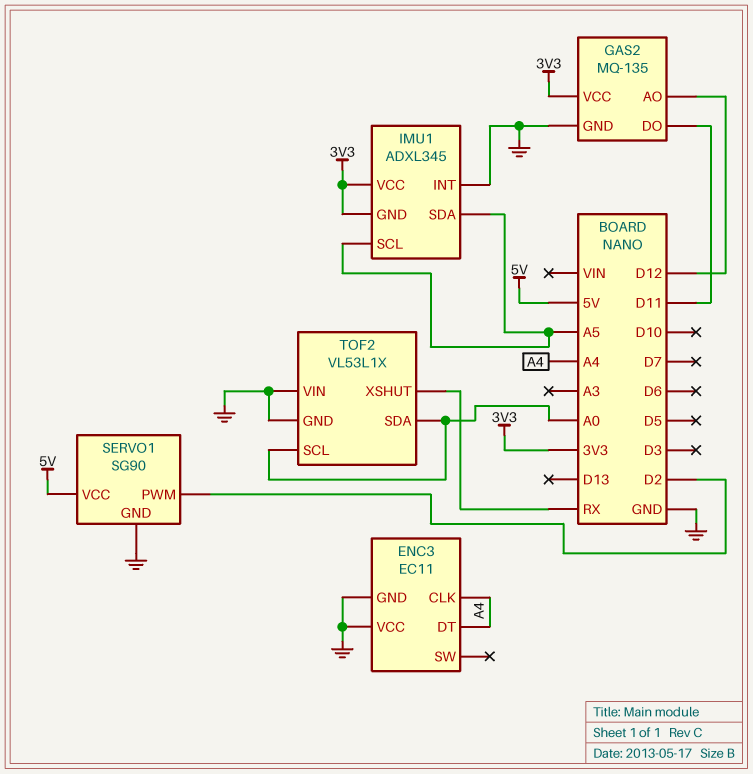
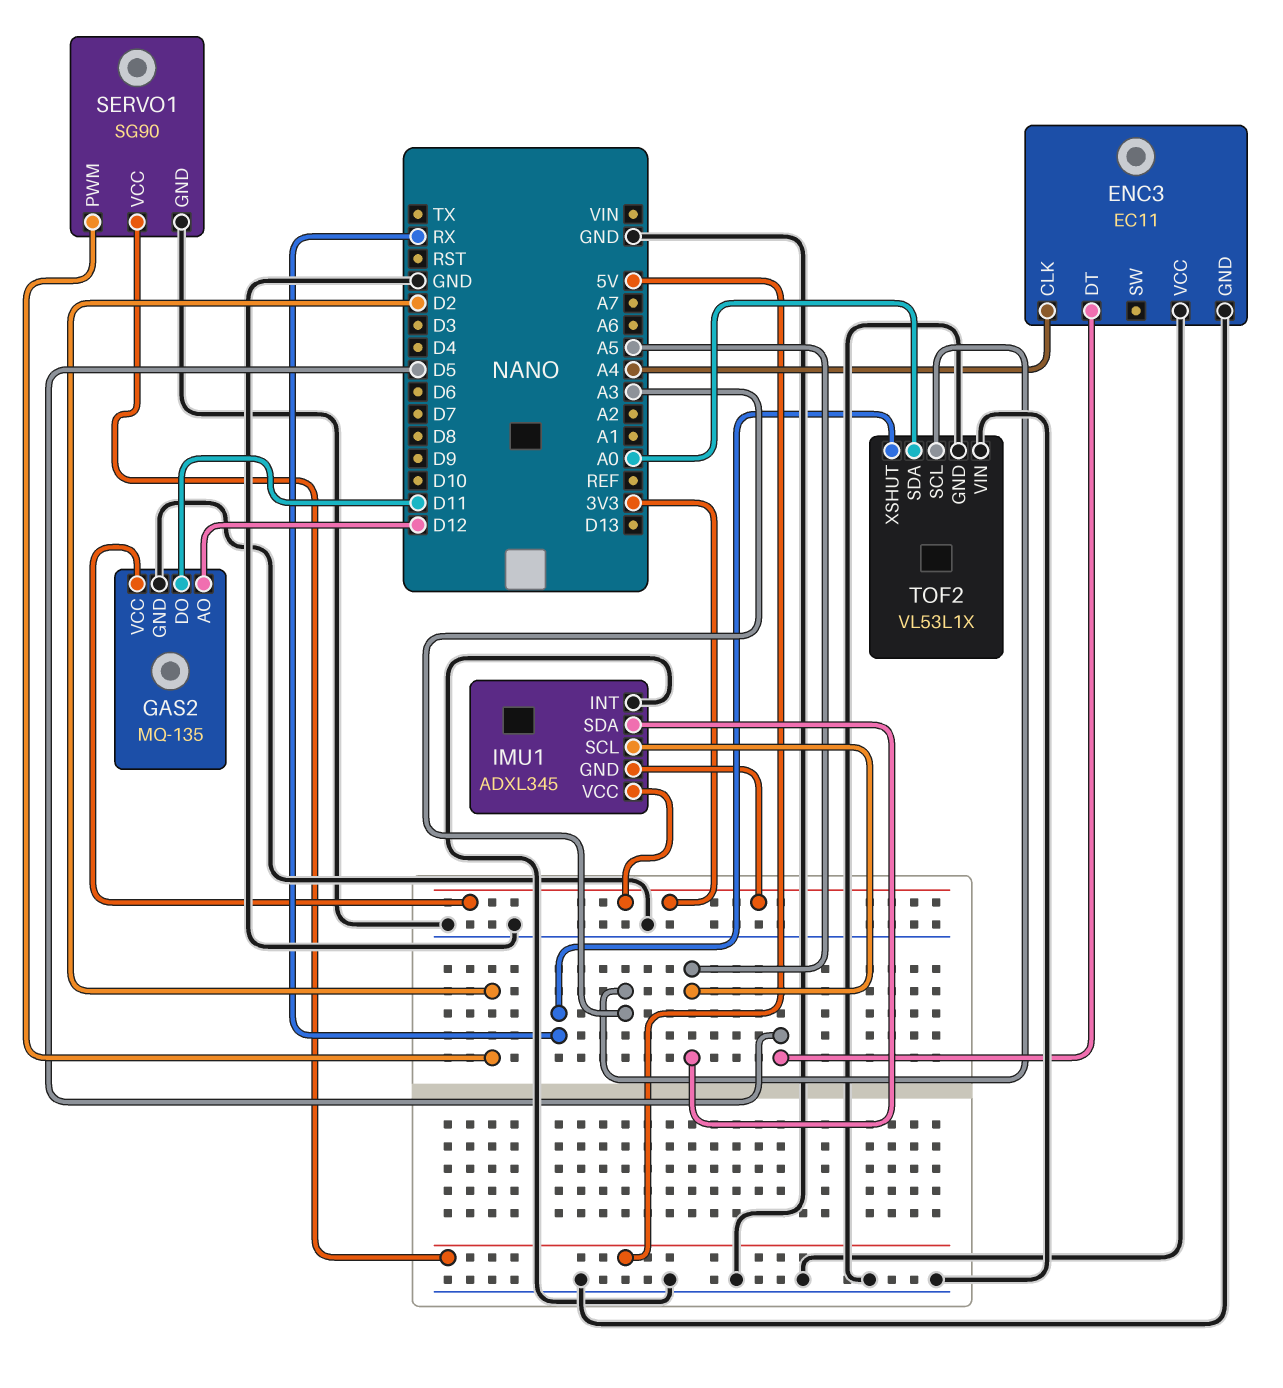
ENC3 pin DT: A4 -> D5
TOF2 pin SCL: A0 -> A3

